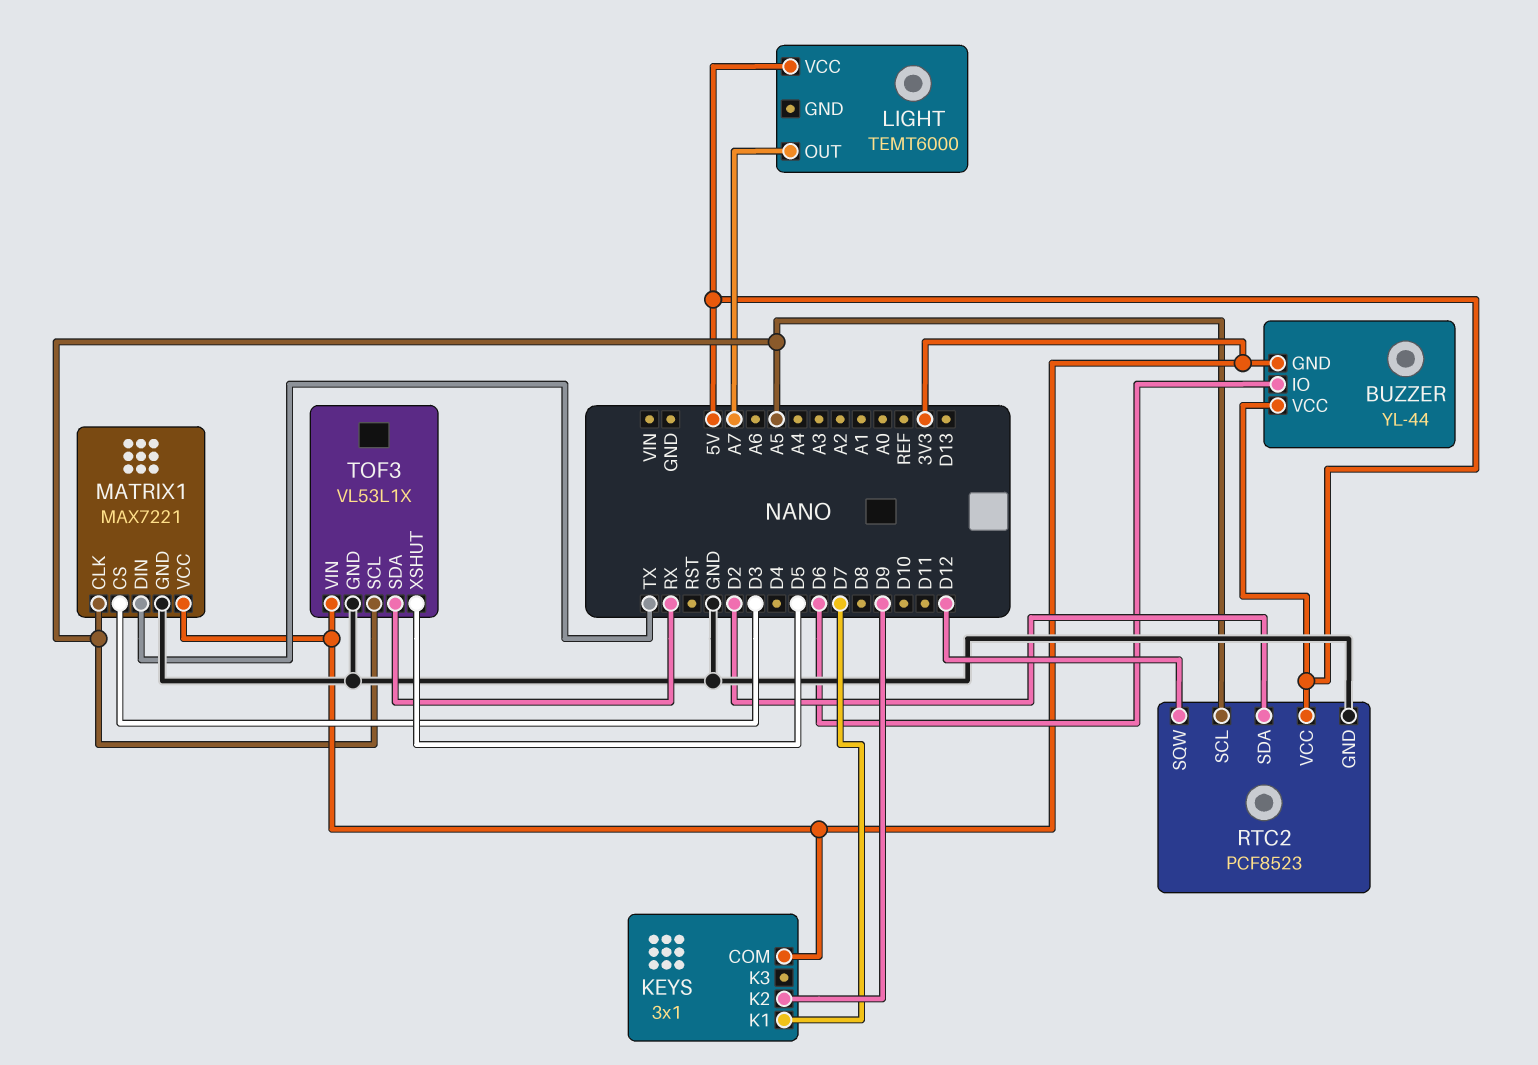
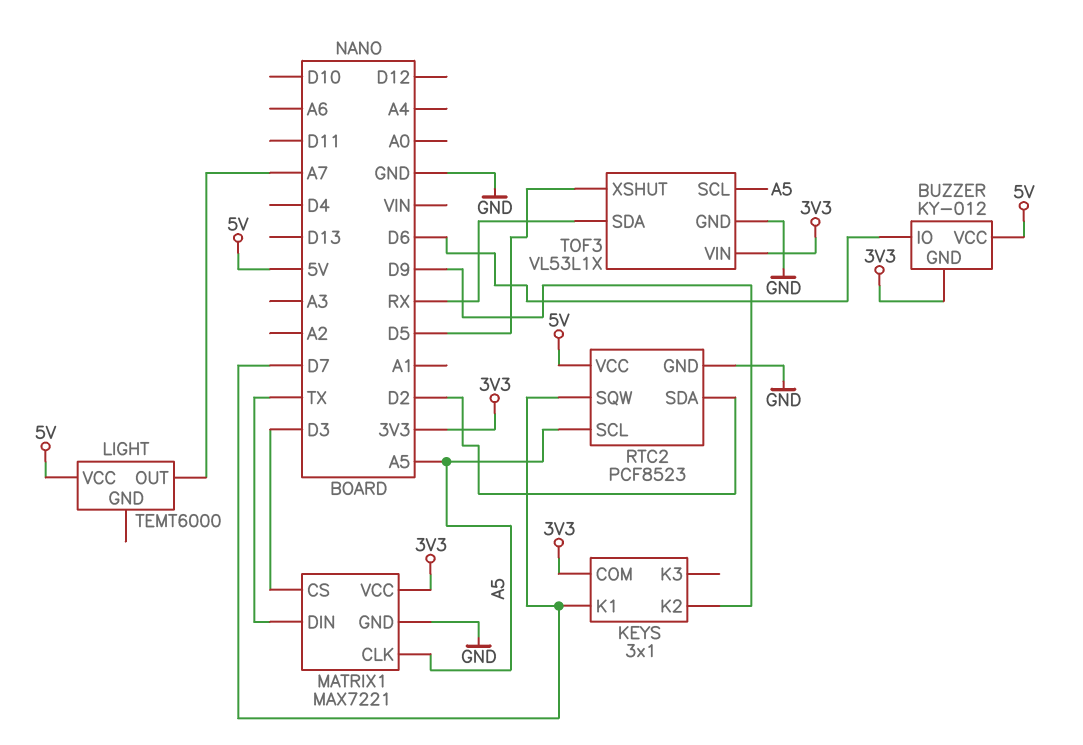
BUZZER: YL-44 -> KY-012
RTC2 pin SQW: D12 -> D7

